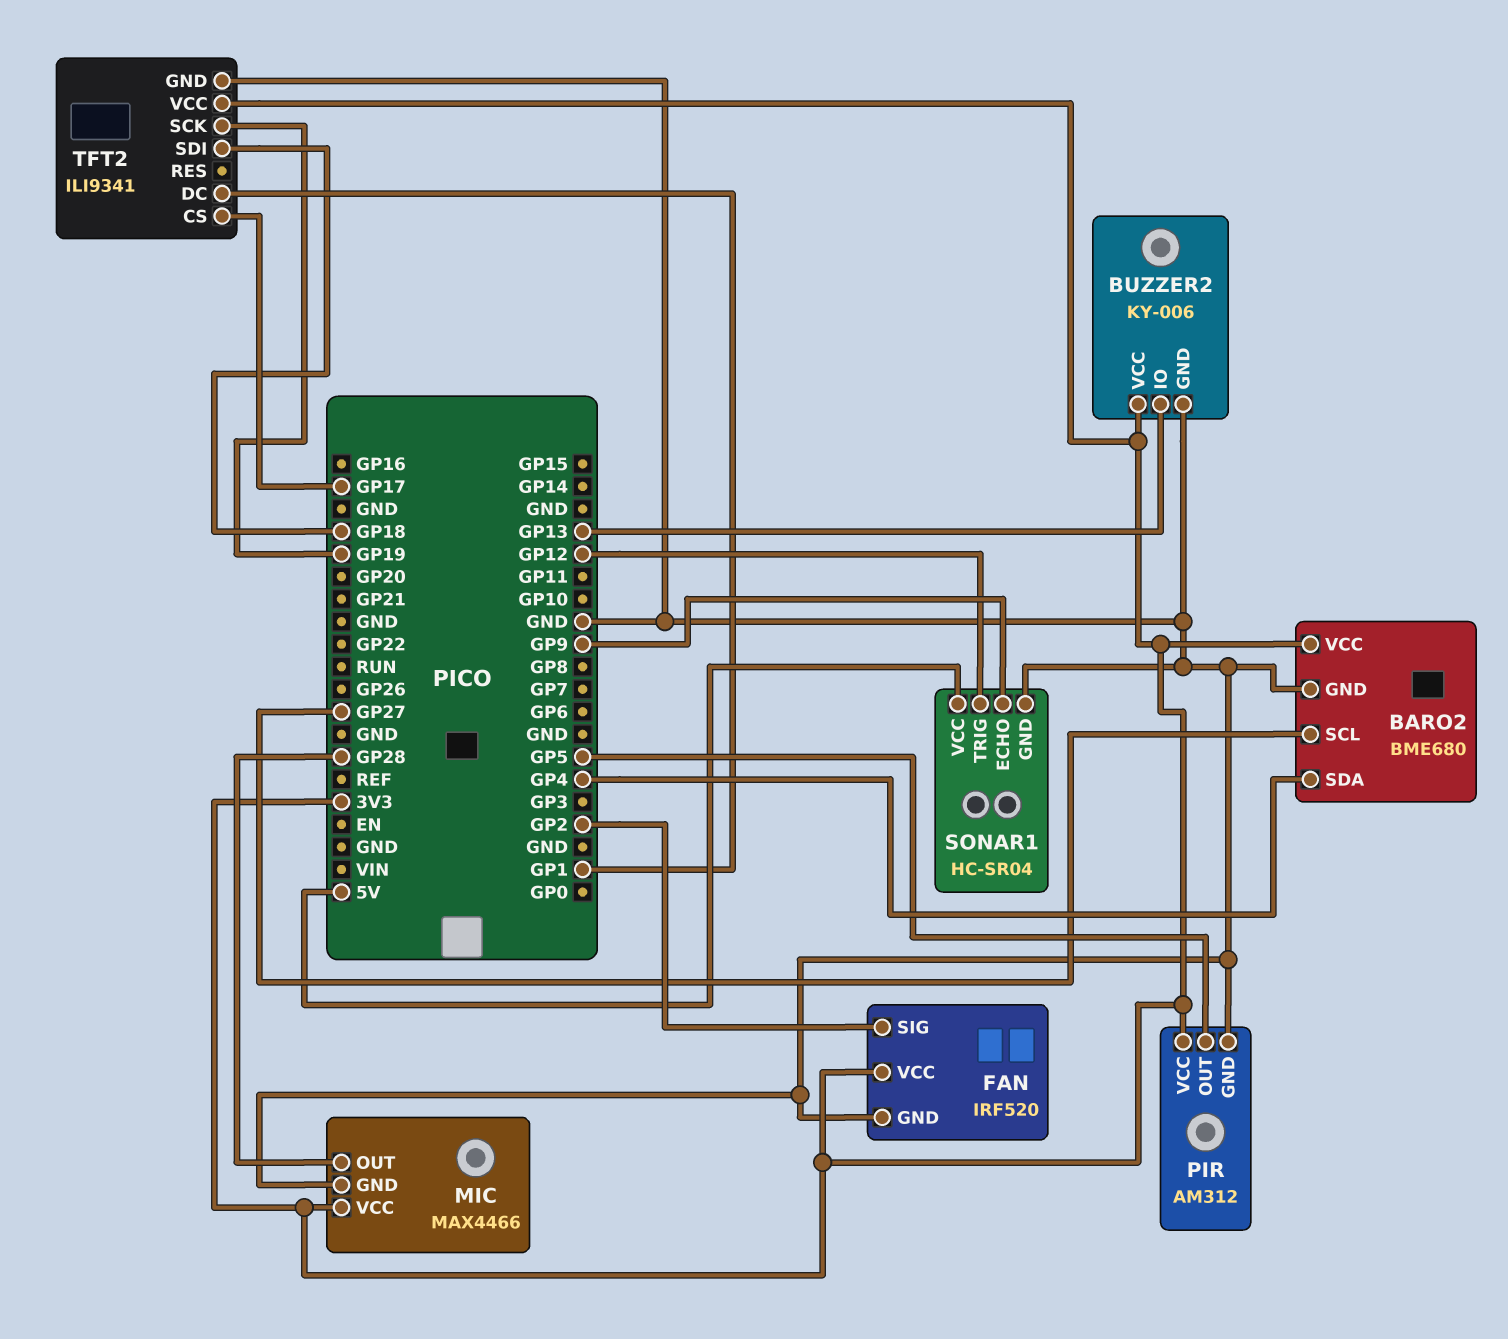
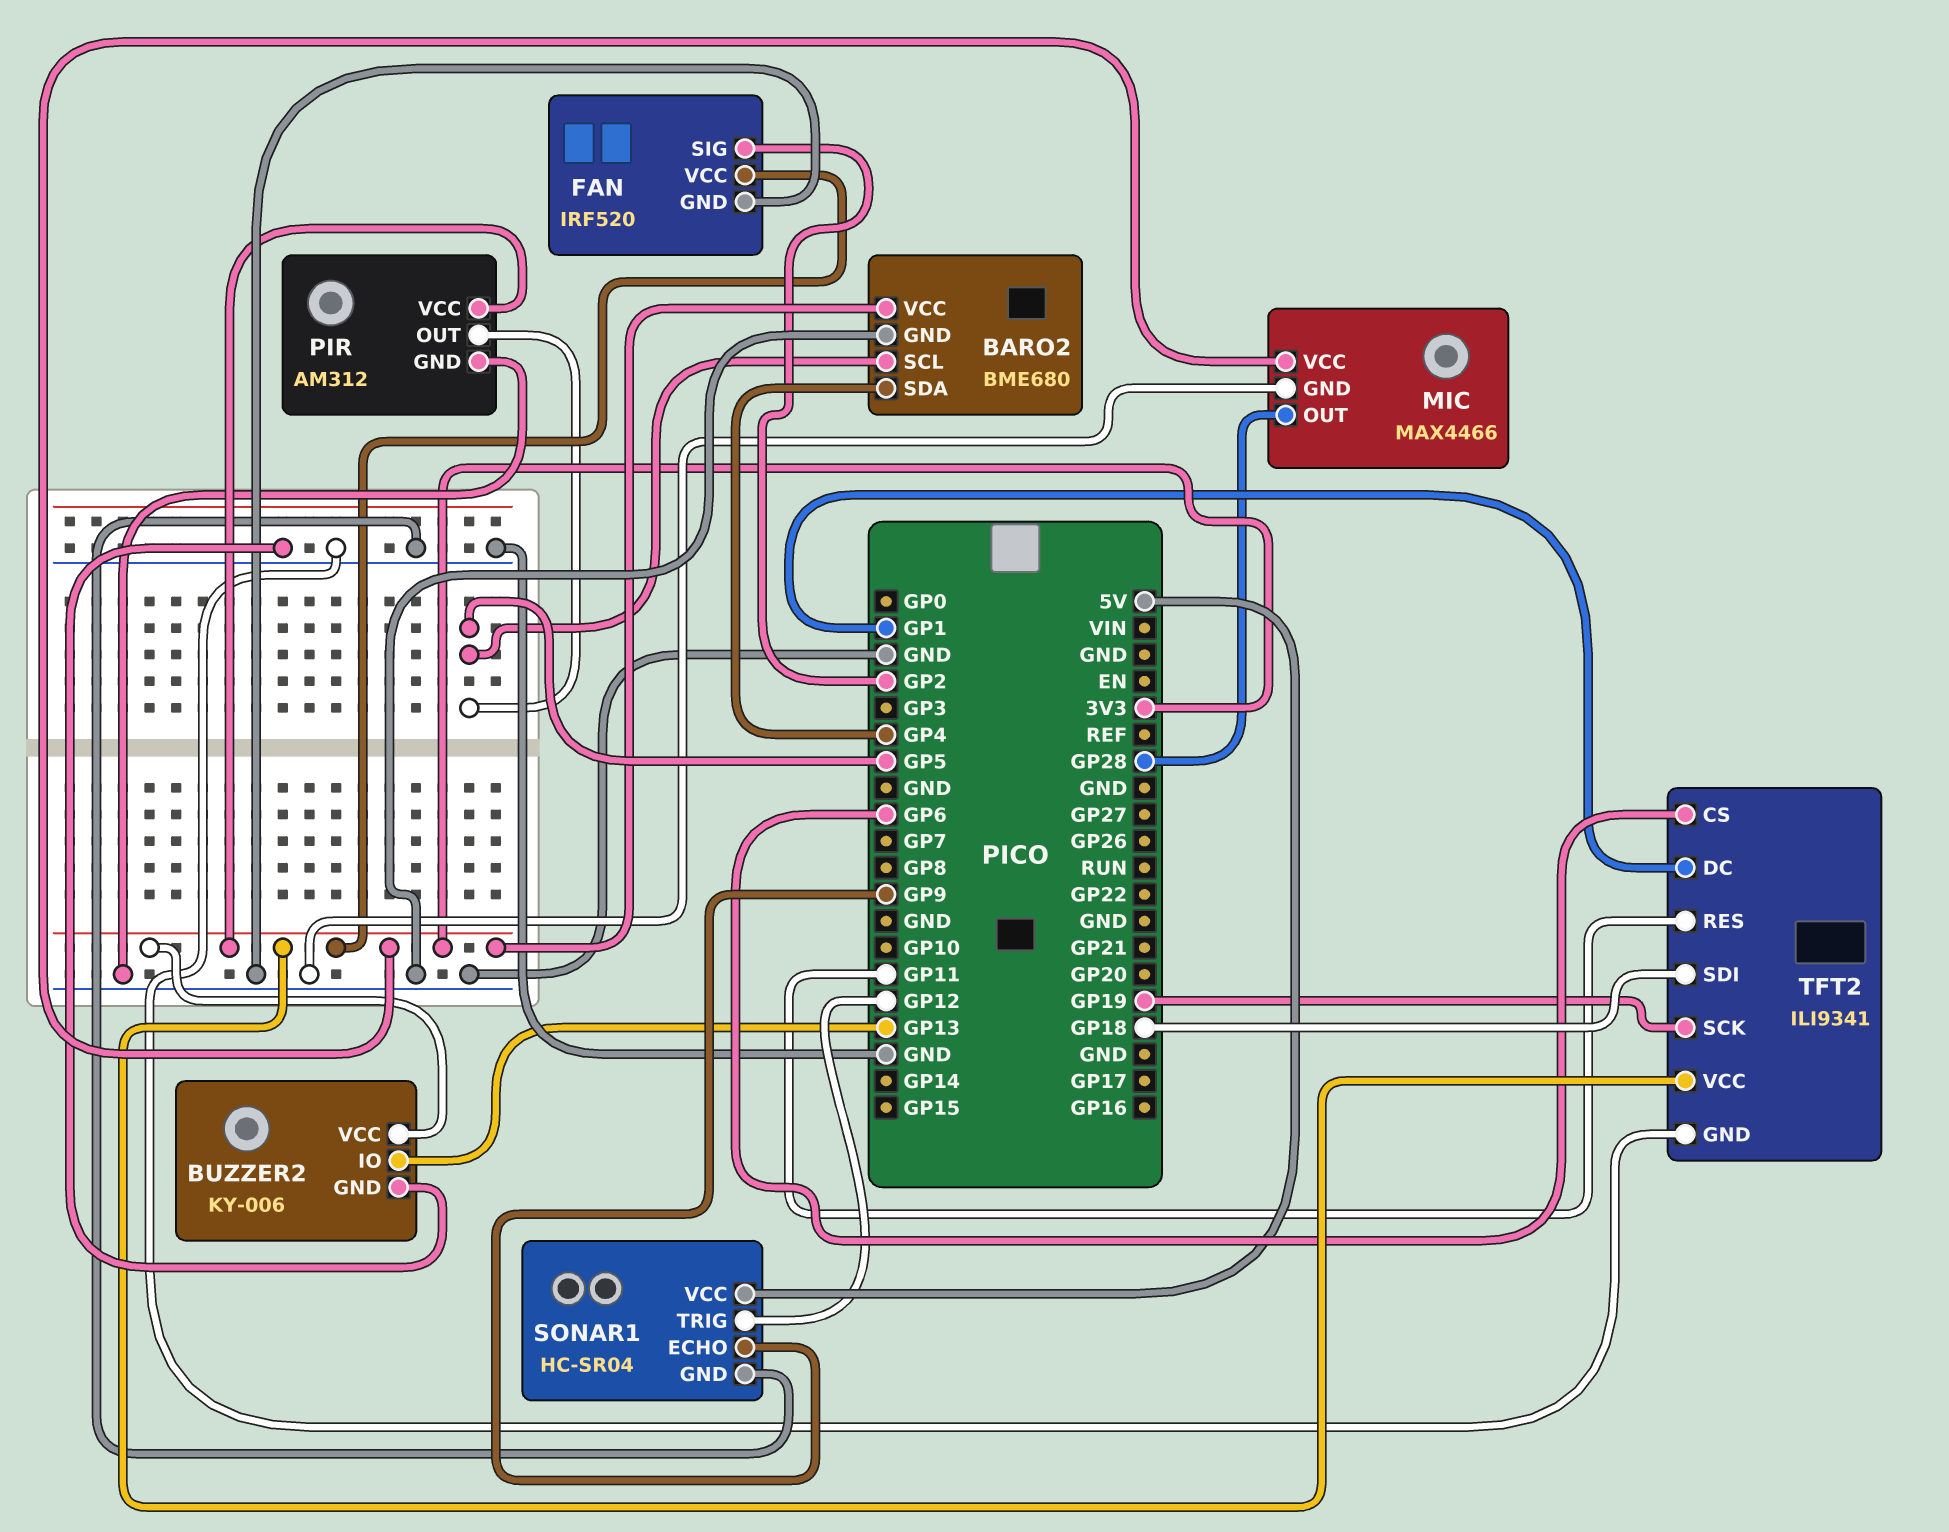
BARO2 pin SCL: GP27 -> GP5
TFT2 pin CS: GP17 -> GP6
TFT2 pin RES: none -> GP11

